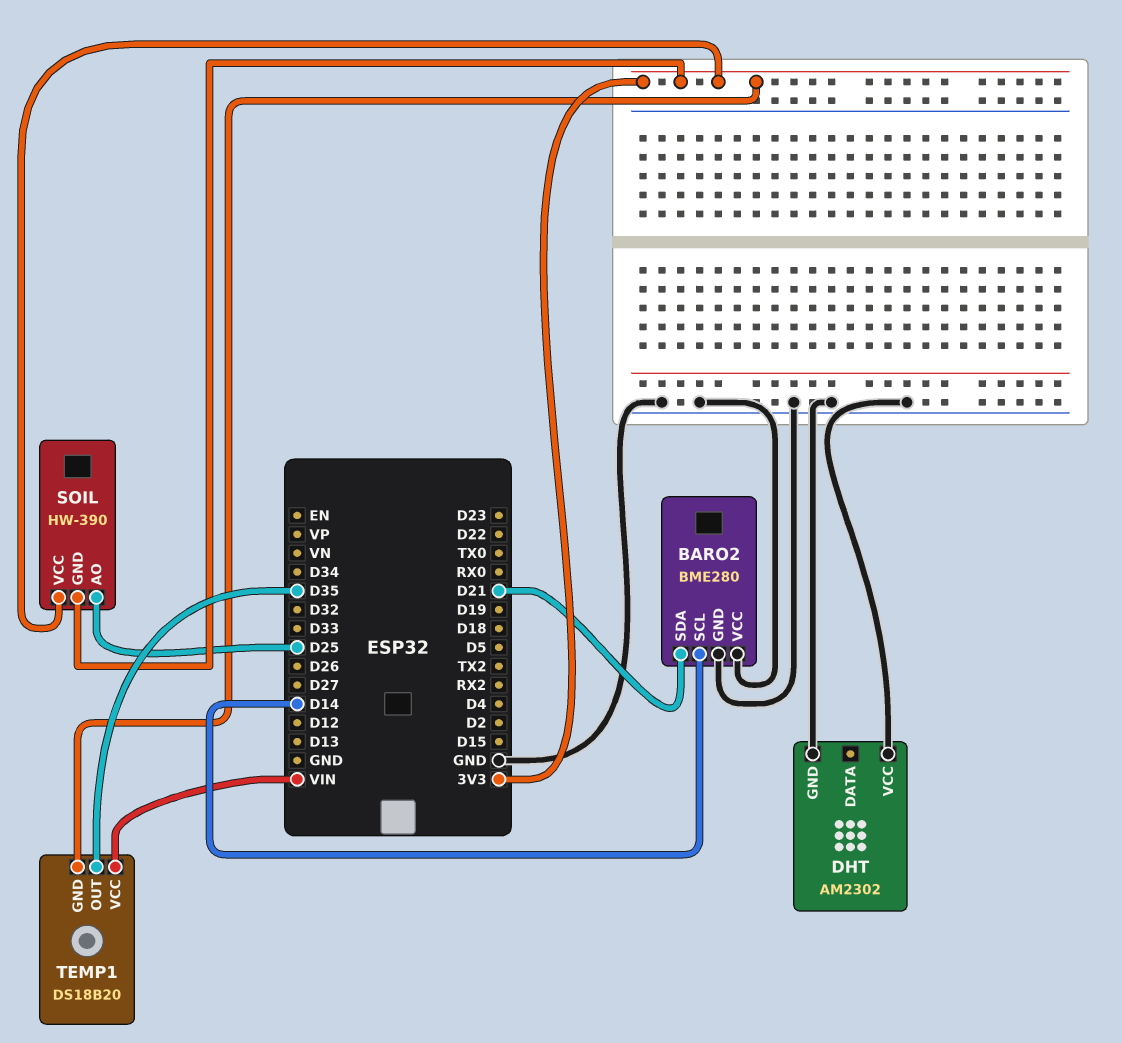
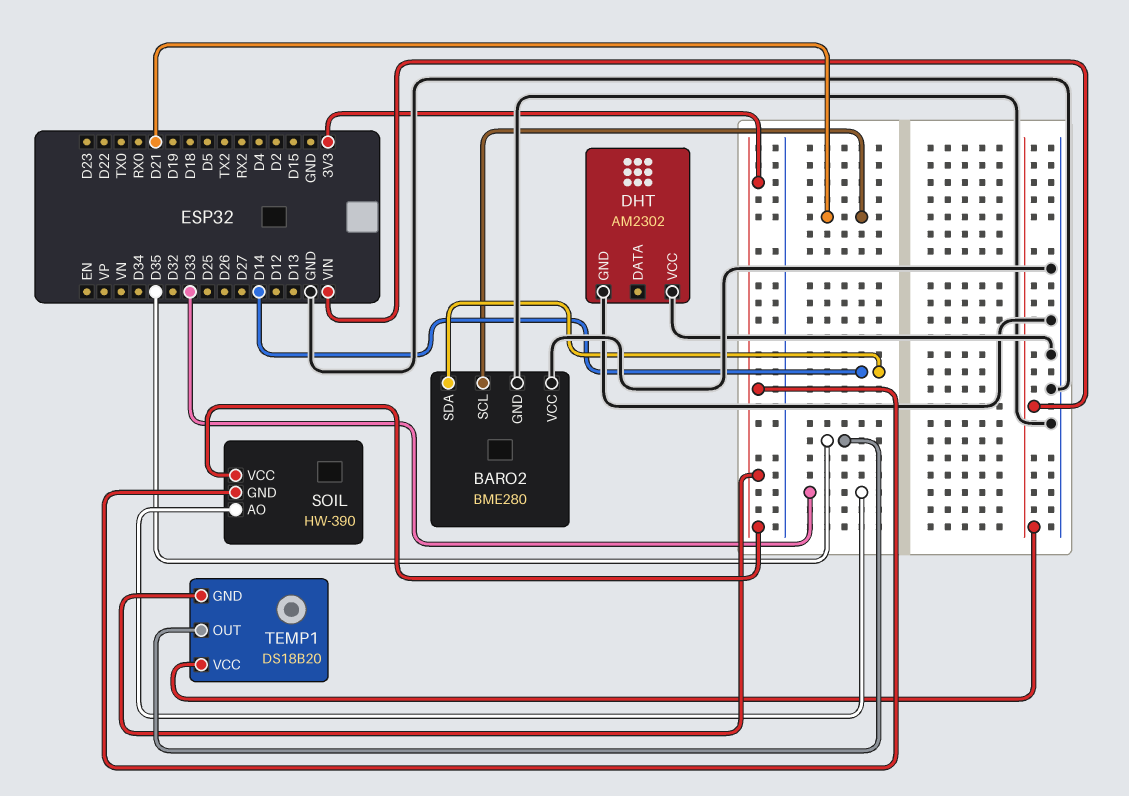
BARO2 pin SCL: D14 -> D21
BARO2 pin SDA: D21 -> D14
SOIL pin AO: D25 -> D33

